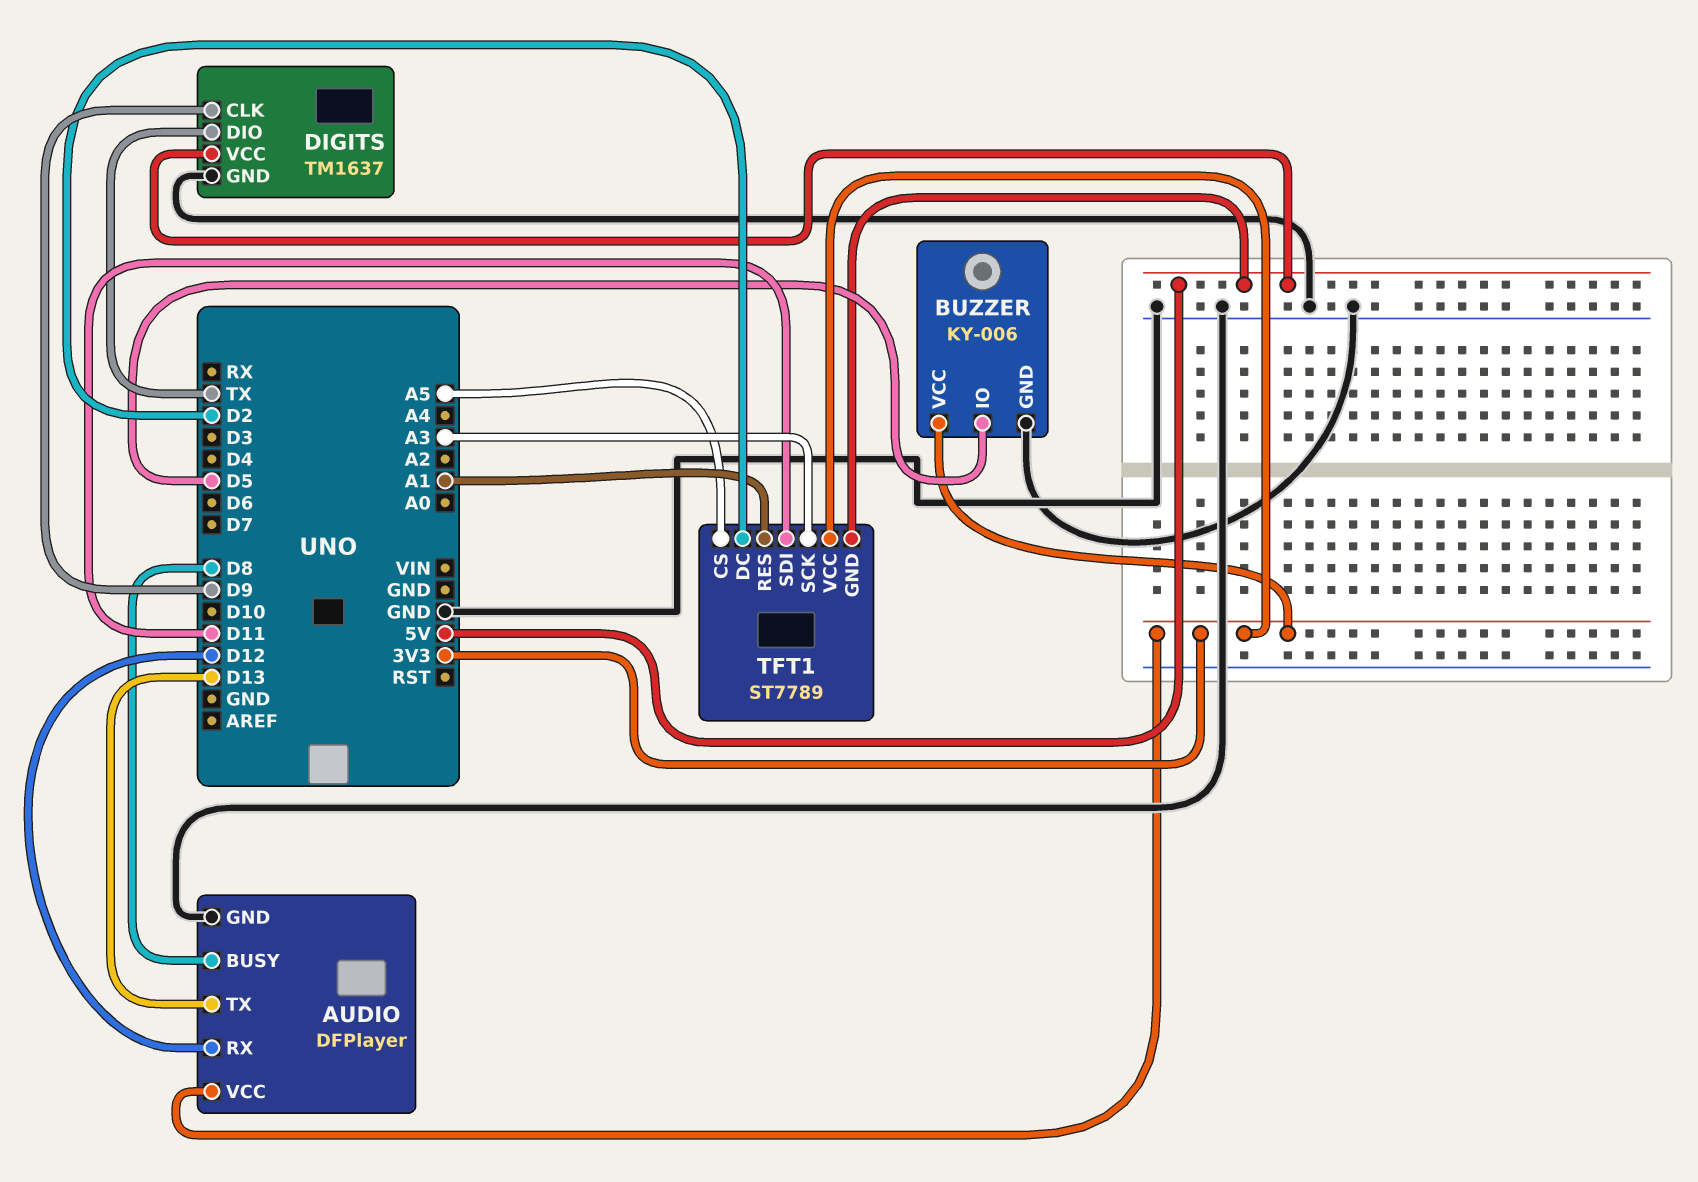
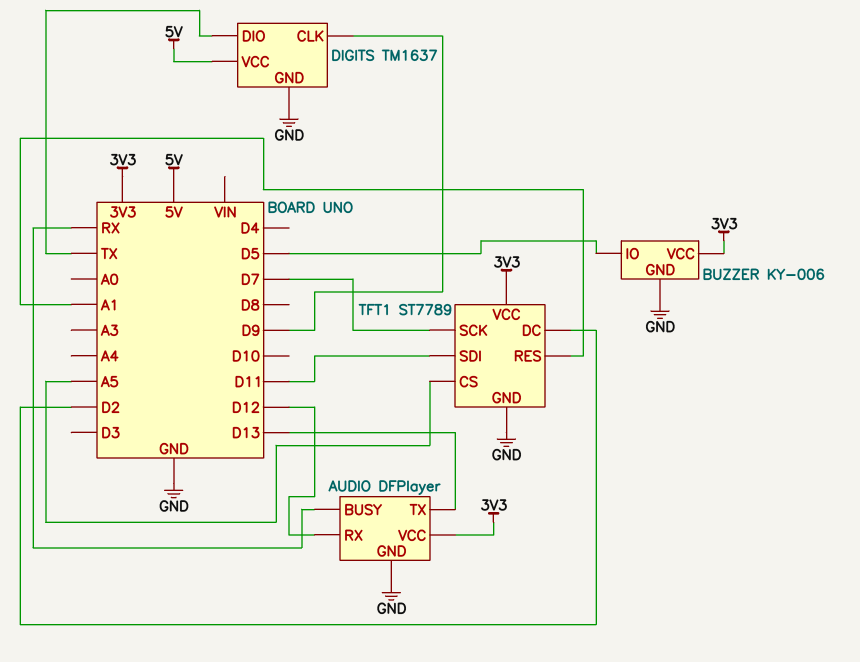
AUDIO pin BUSY: D8 -> RX
TFT1 pin GND: 5V -> GND
TFT1 pin SCK: A3 -> D7

